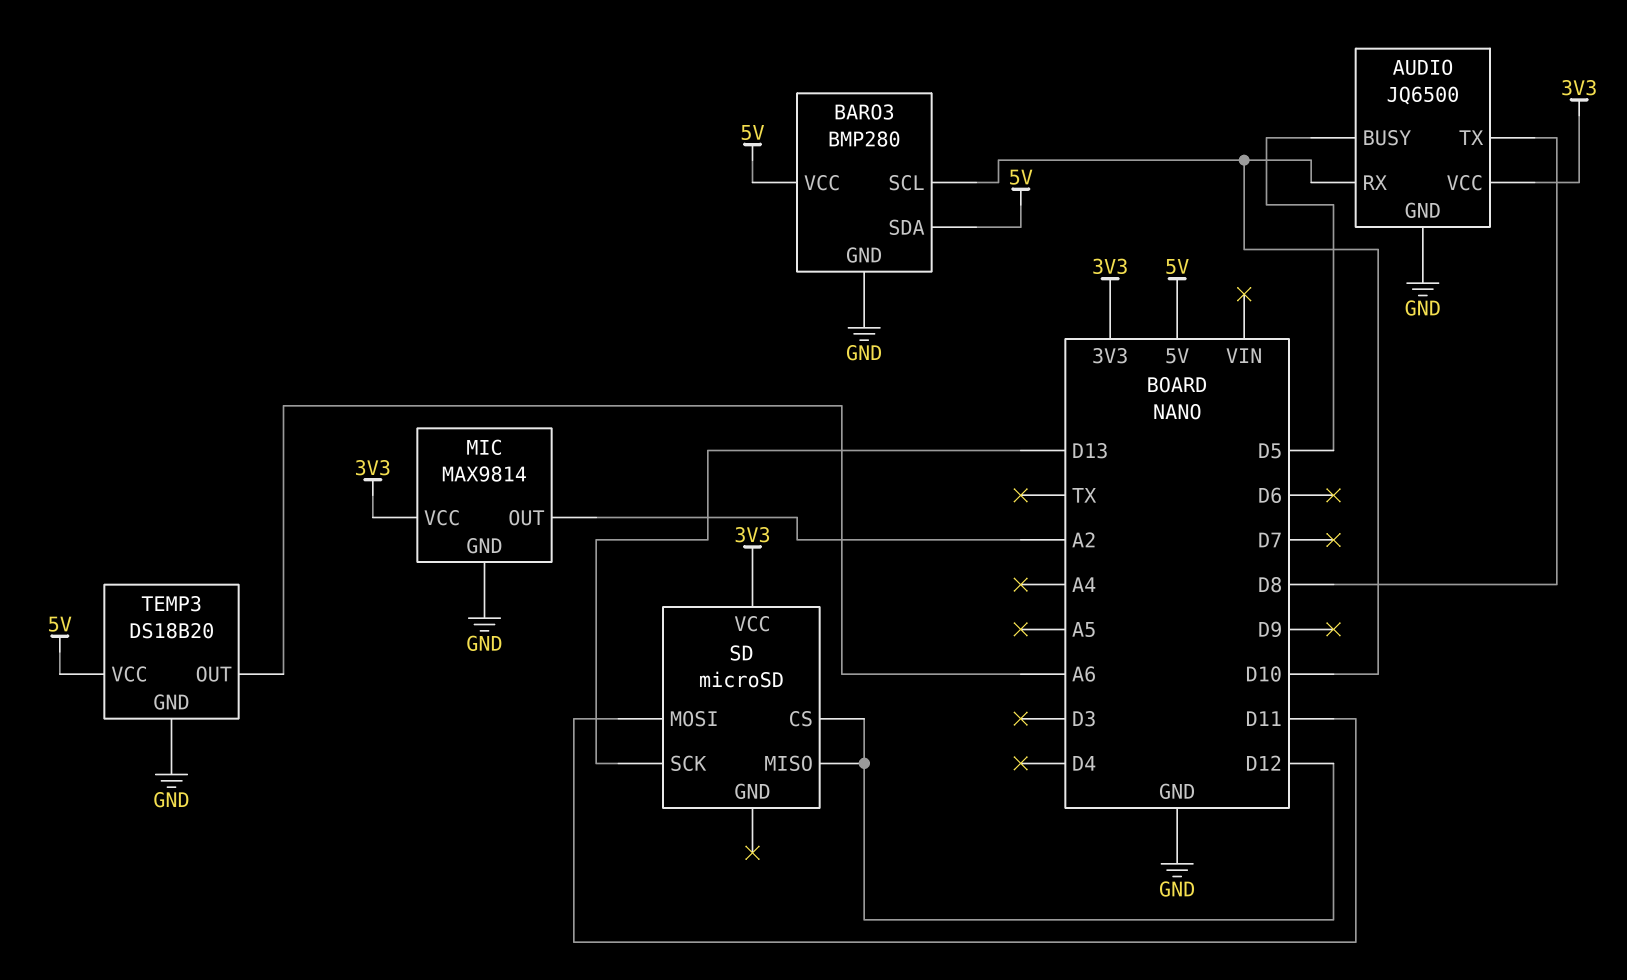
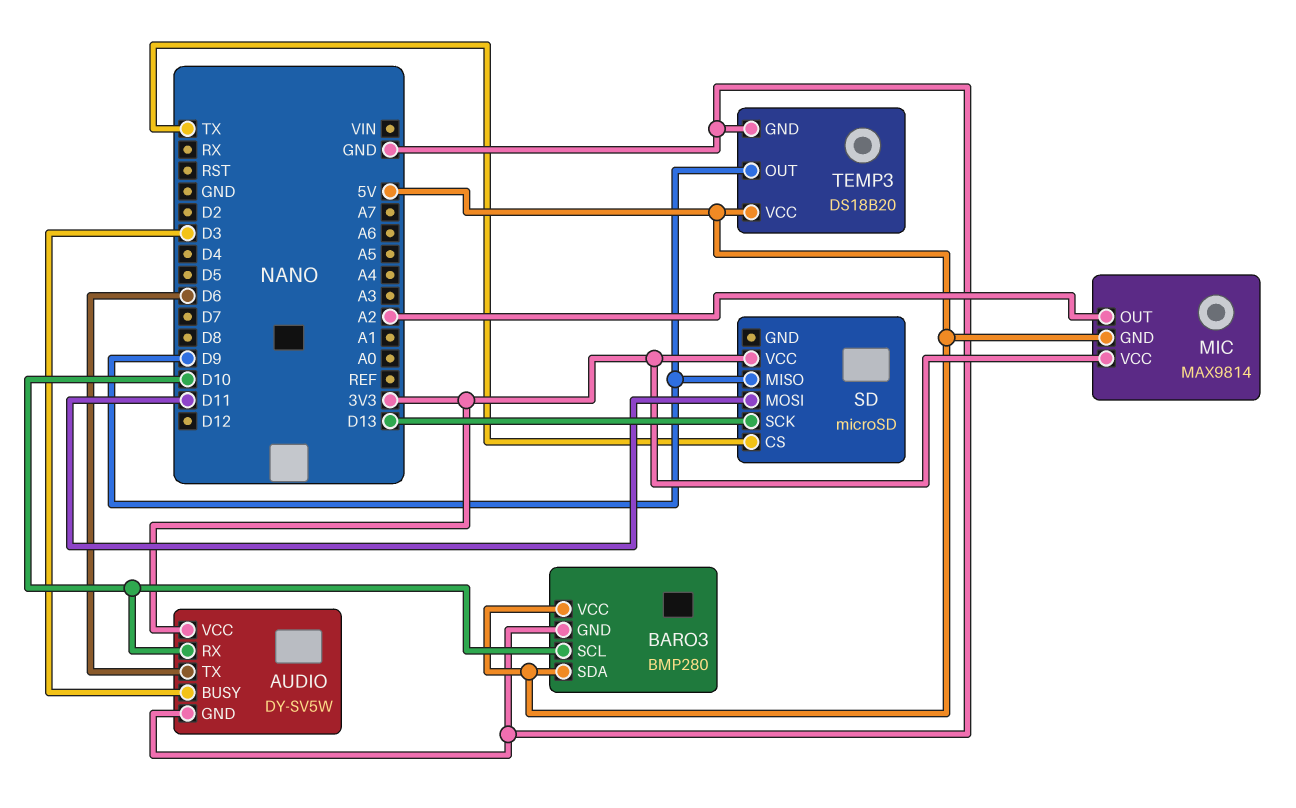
AUDIO: JQ6500 -> DY-SV5W
AUDIO pin BUSY: D5 -> D3
AUDIO pin TX: D8 -> D6
MIC pin GND: GND -> 5V
SD pin CS: D12 -> TX
SD pin MISO: D12 -> D9
TEMP3 pin OUT: A6 -> D9

